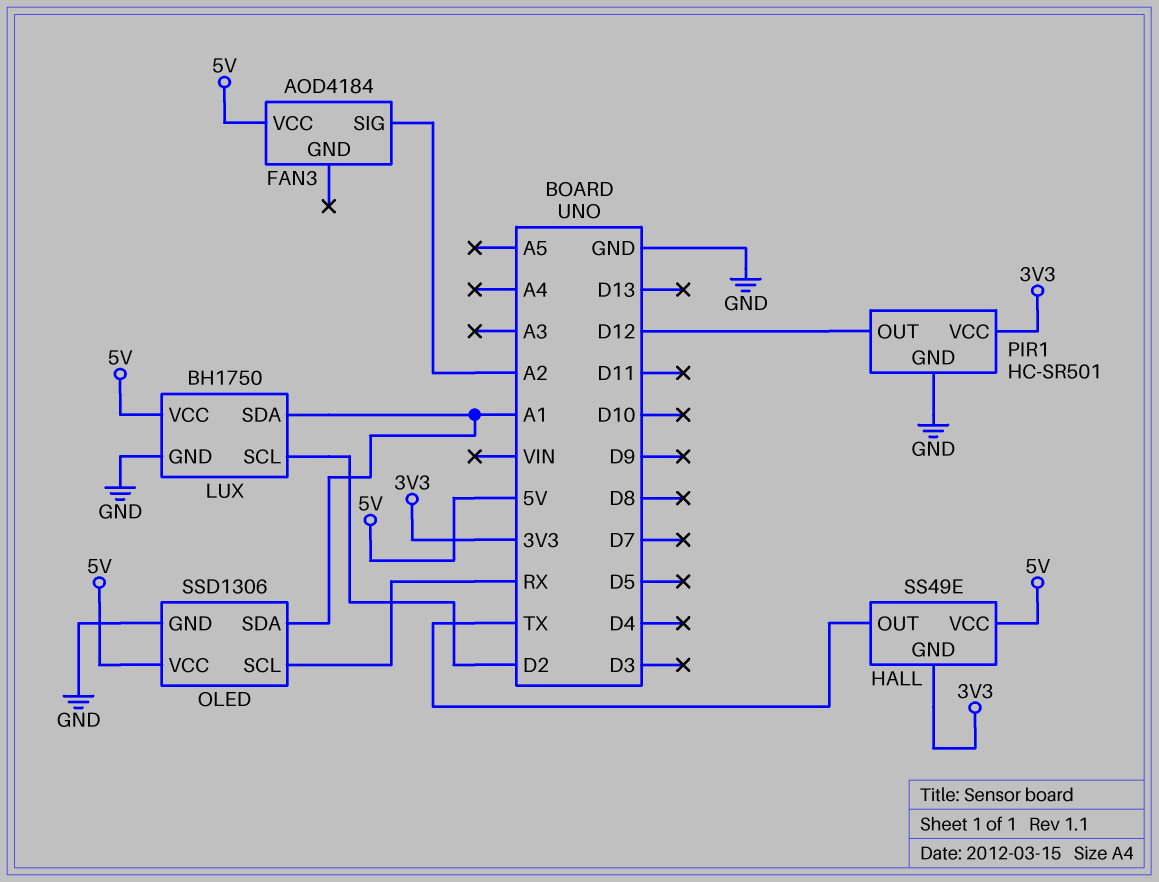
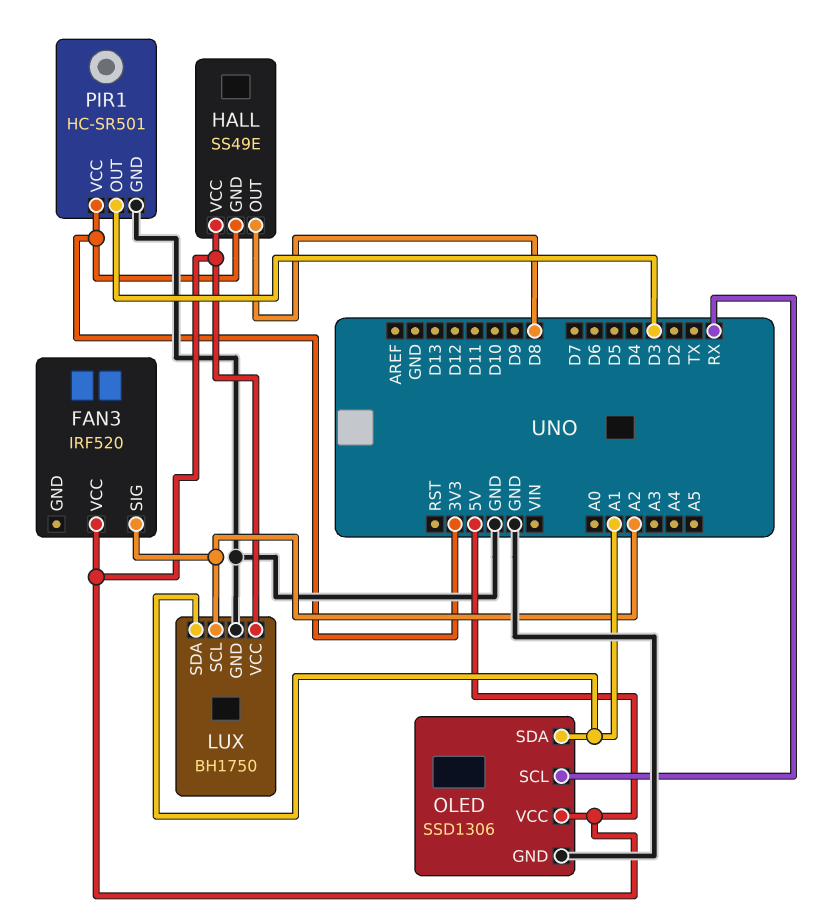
FAN3: AOD4184 -> IRF520
HALL pin OUT: TX -> D8
LUX pin SCL: D2 -> A2
PIR1 pin OUT: D12 -> D3

